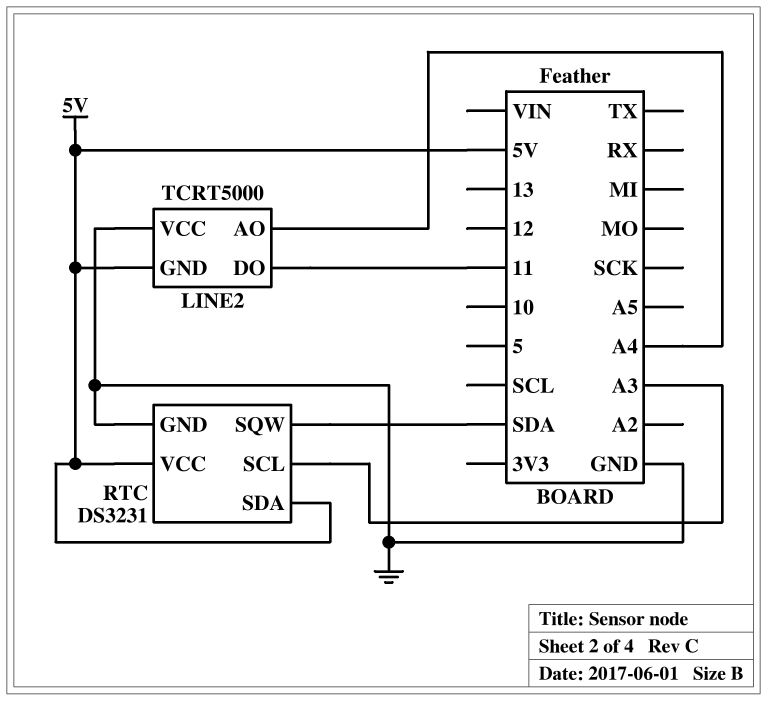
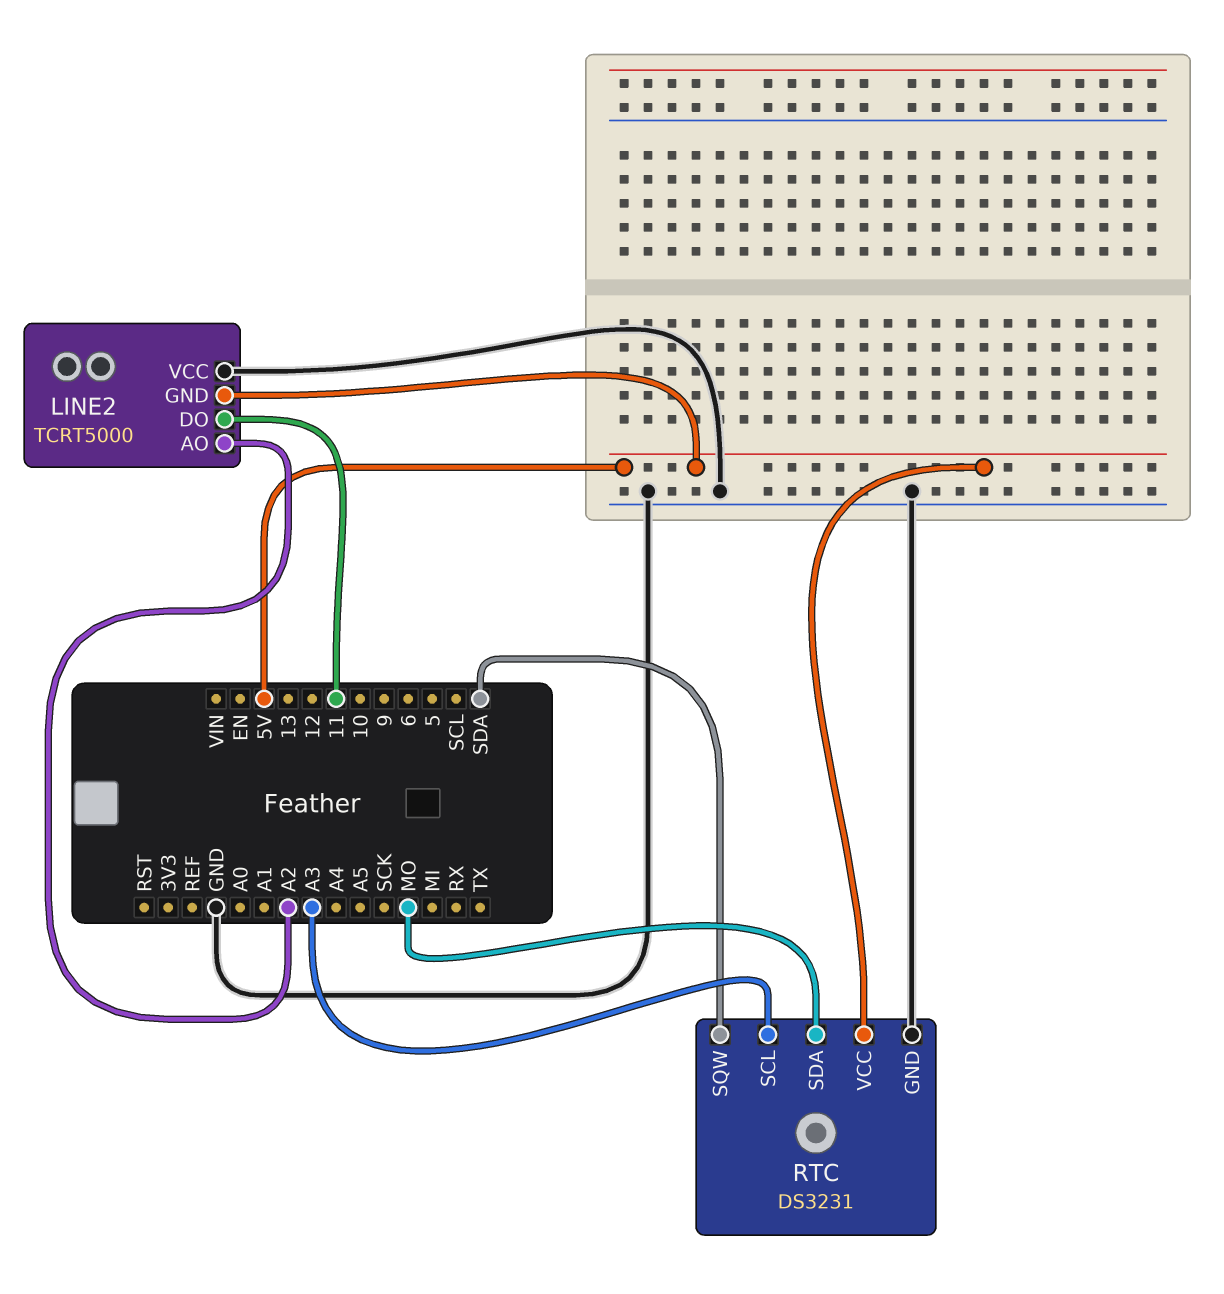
LINE2 pin AO: A4 -> A2
RTC pin SDA: 5V -> MO

